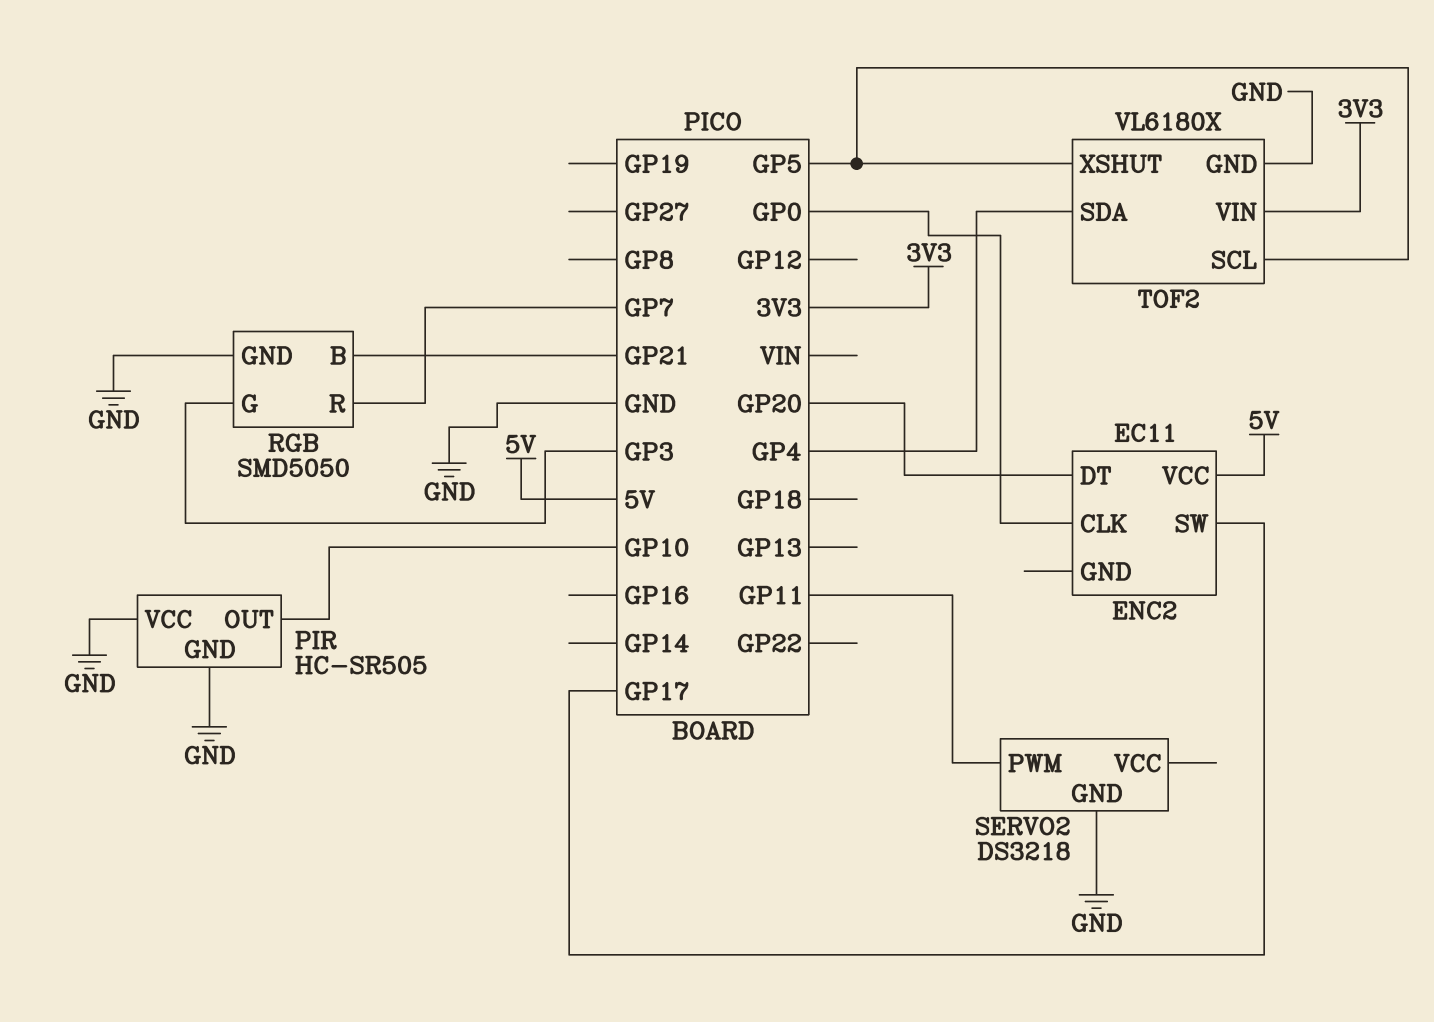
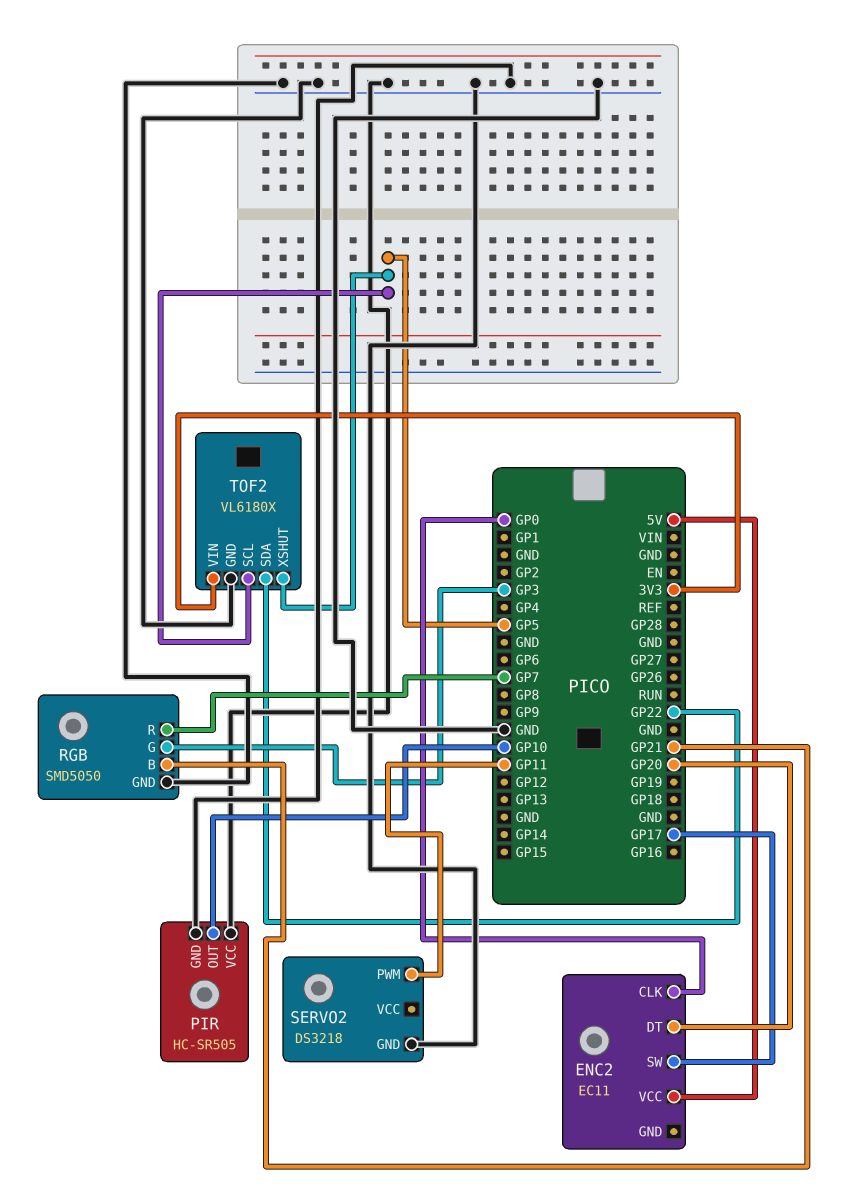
TOF2 pin SDA: GP4 -> GP22

